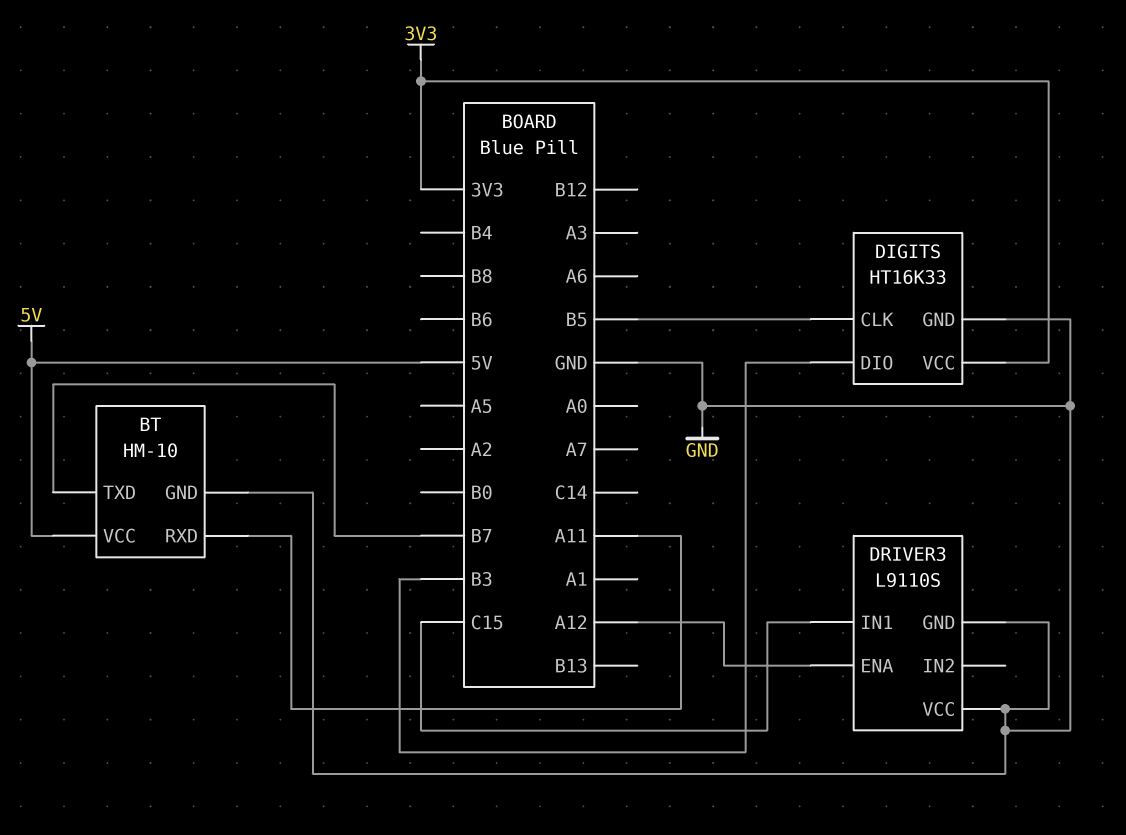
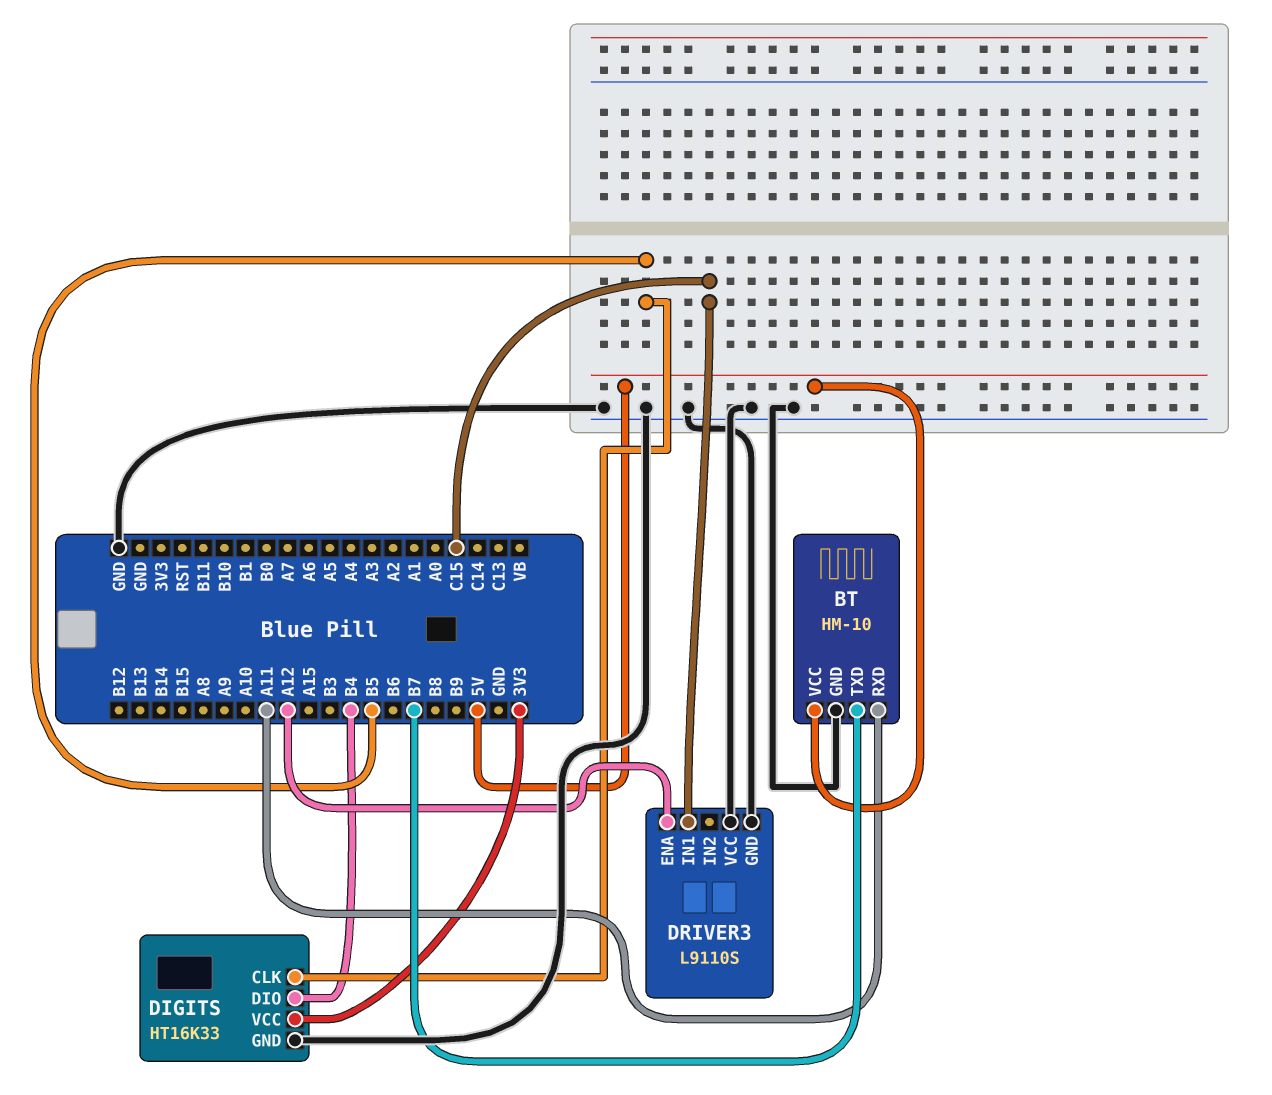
DIGITS pin DIO: B3 -> B4

